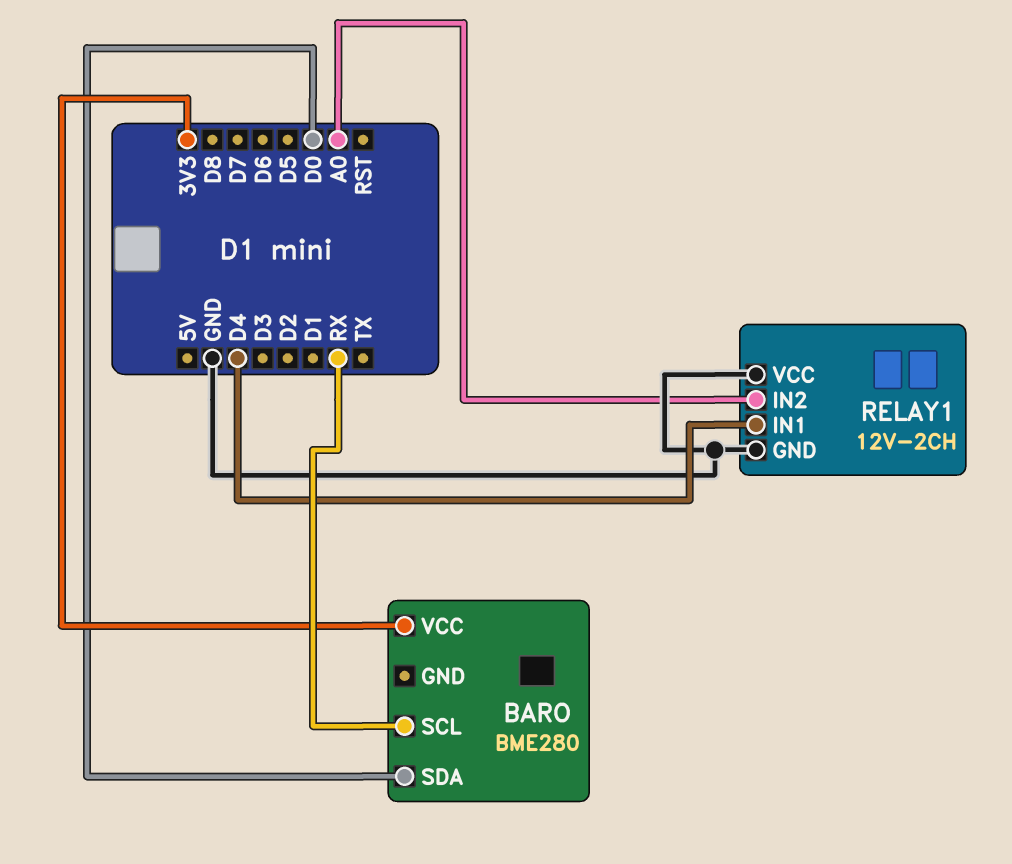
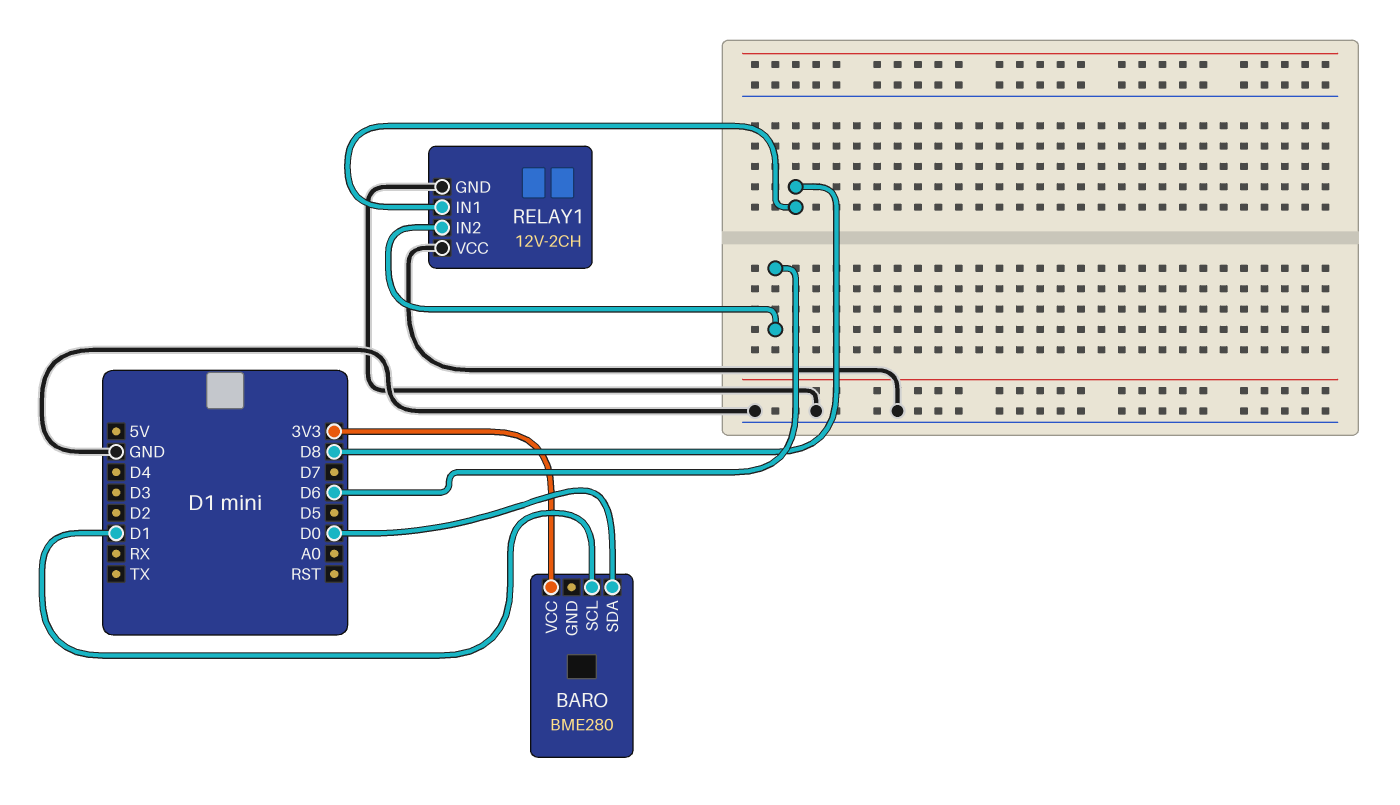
BARO pin SCL: RX -> D1
RELAY1 pin IN1: D4 -> D8
RELAY1 pin IN2: A0 -> D6

